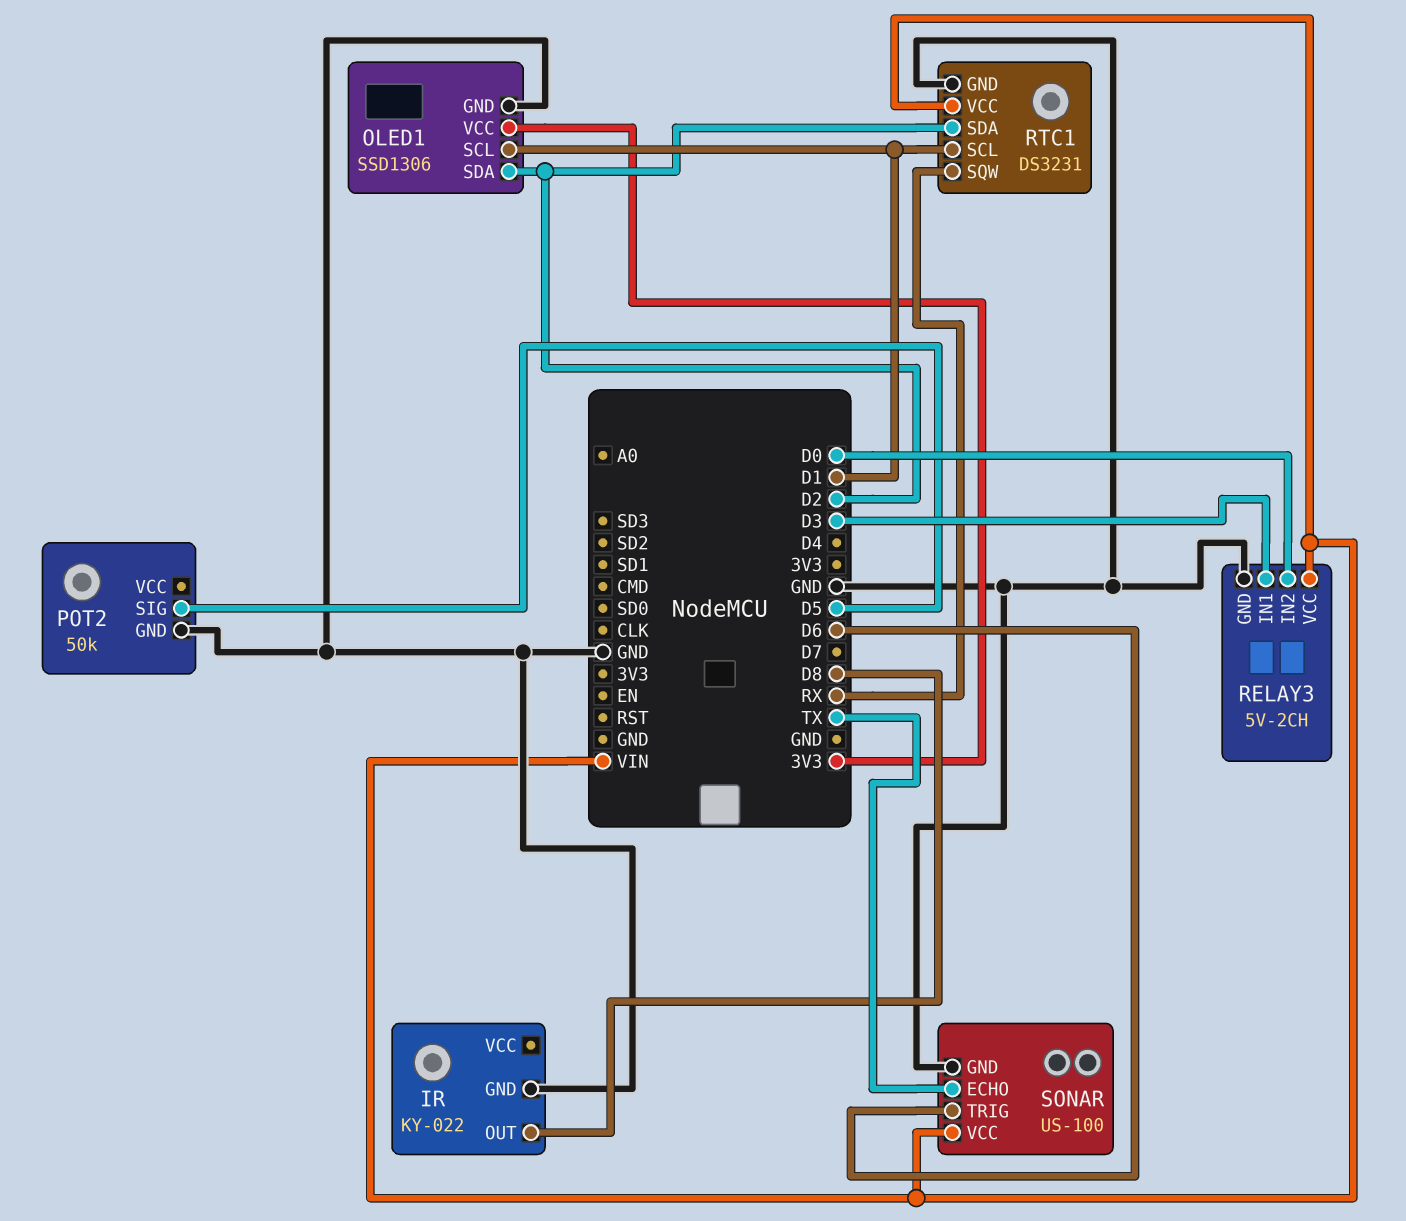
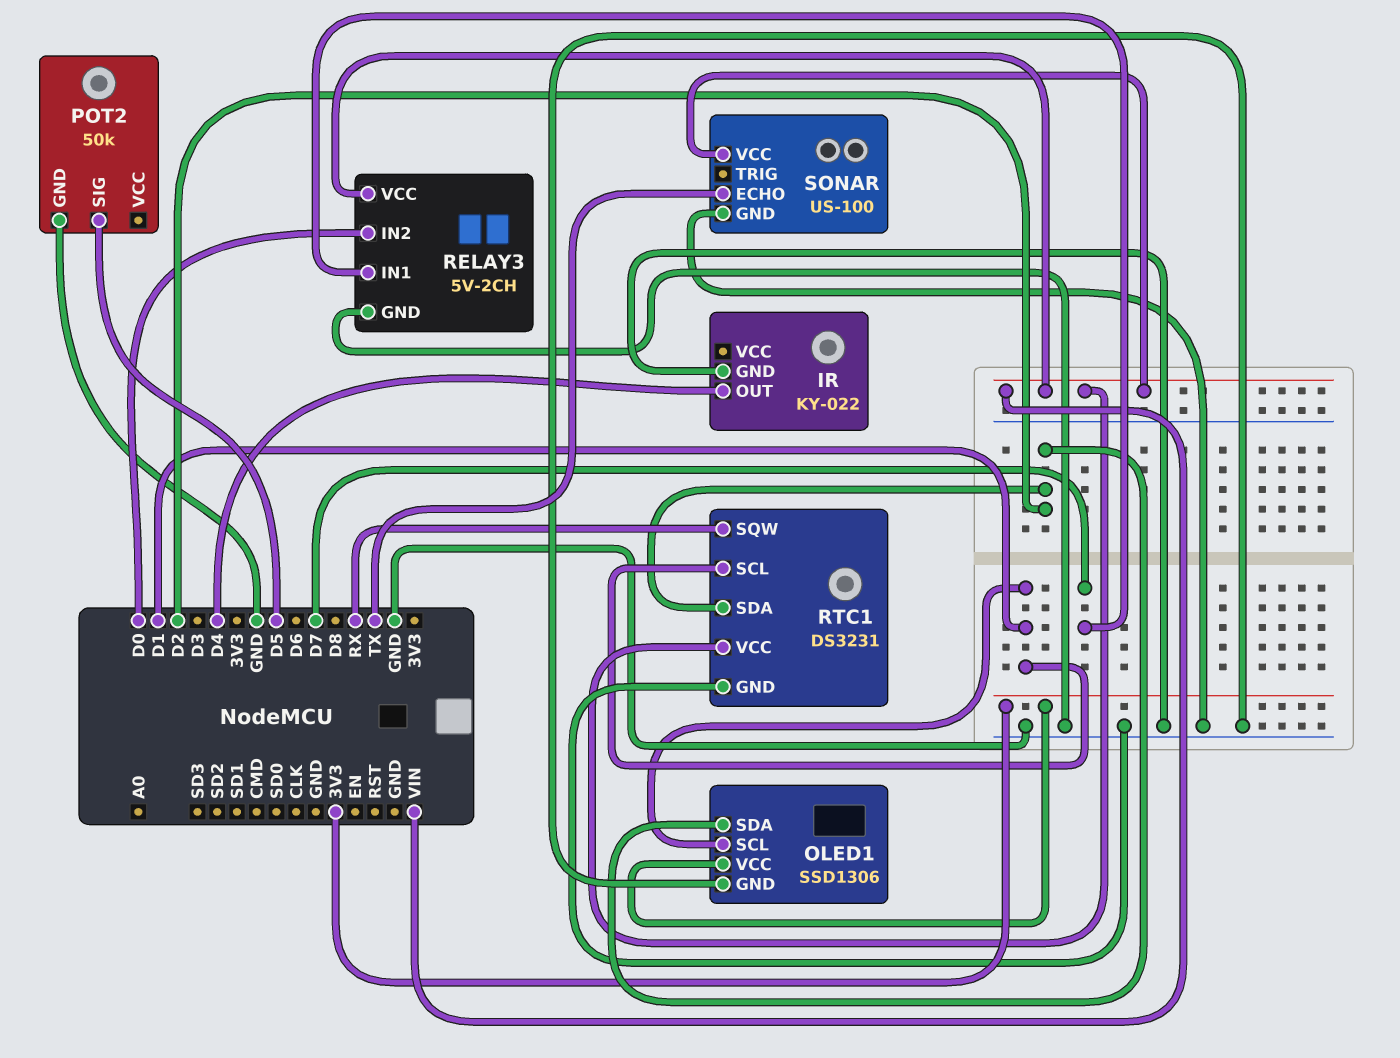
IR pin OUT: D8 -> D4
RELAY3 pin IN1: D3 -> D7
SONAR pin TRIG: D6 -> none

